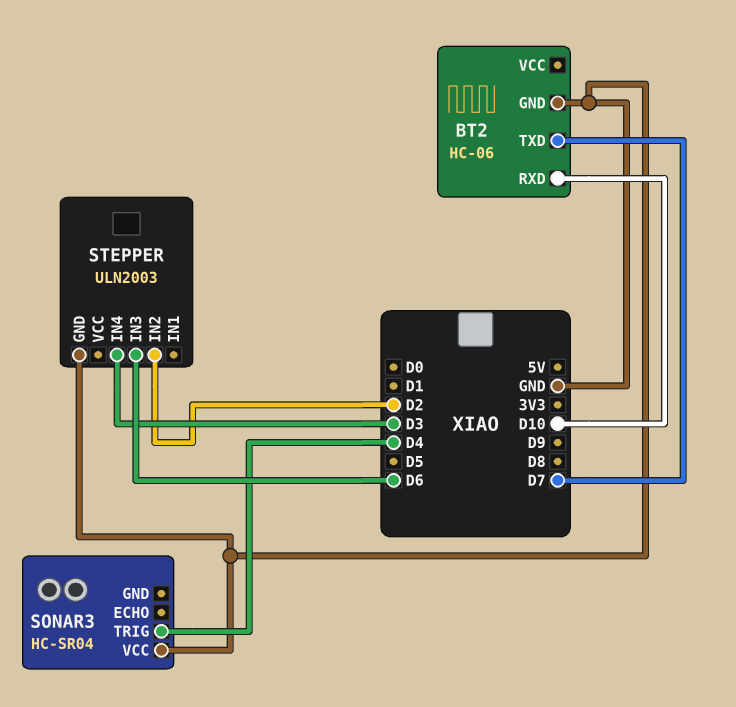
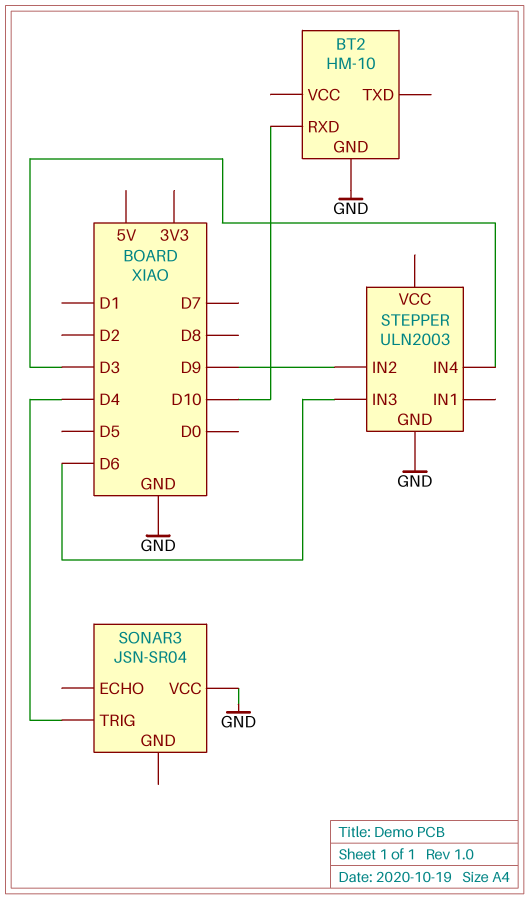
BT2: HC-06 -> HM-10
BT2 pin TXD: D7 -> none
SONAR3: HC-SR04 -> JSN-SR04
STEPPER pin IN2: D2 -> D9

